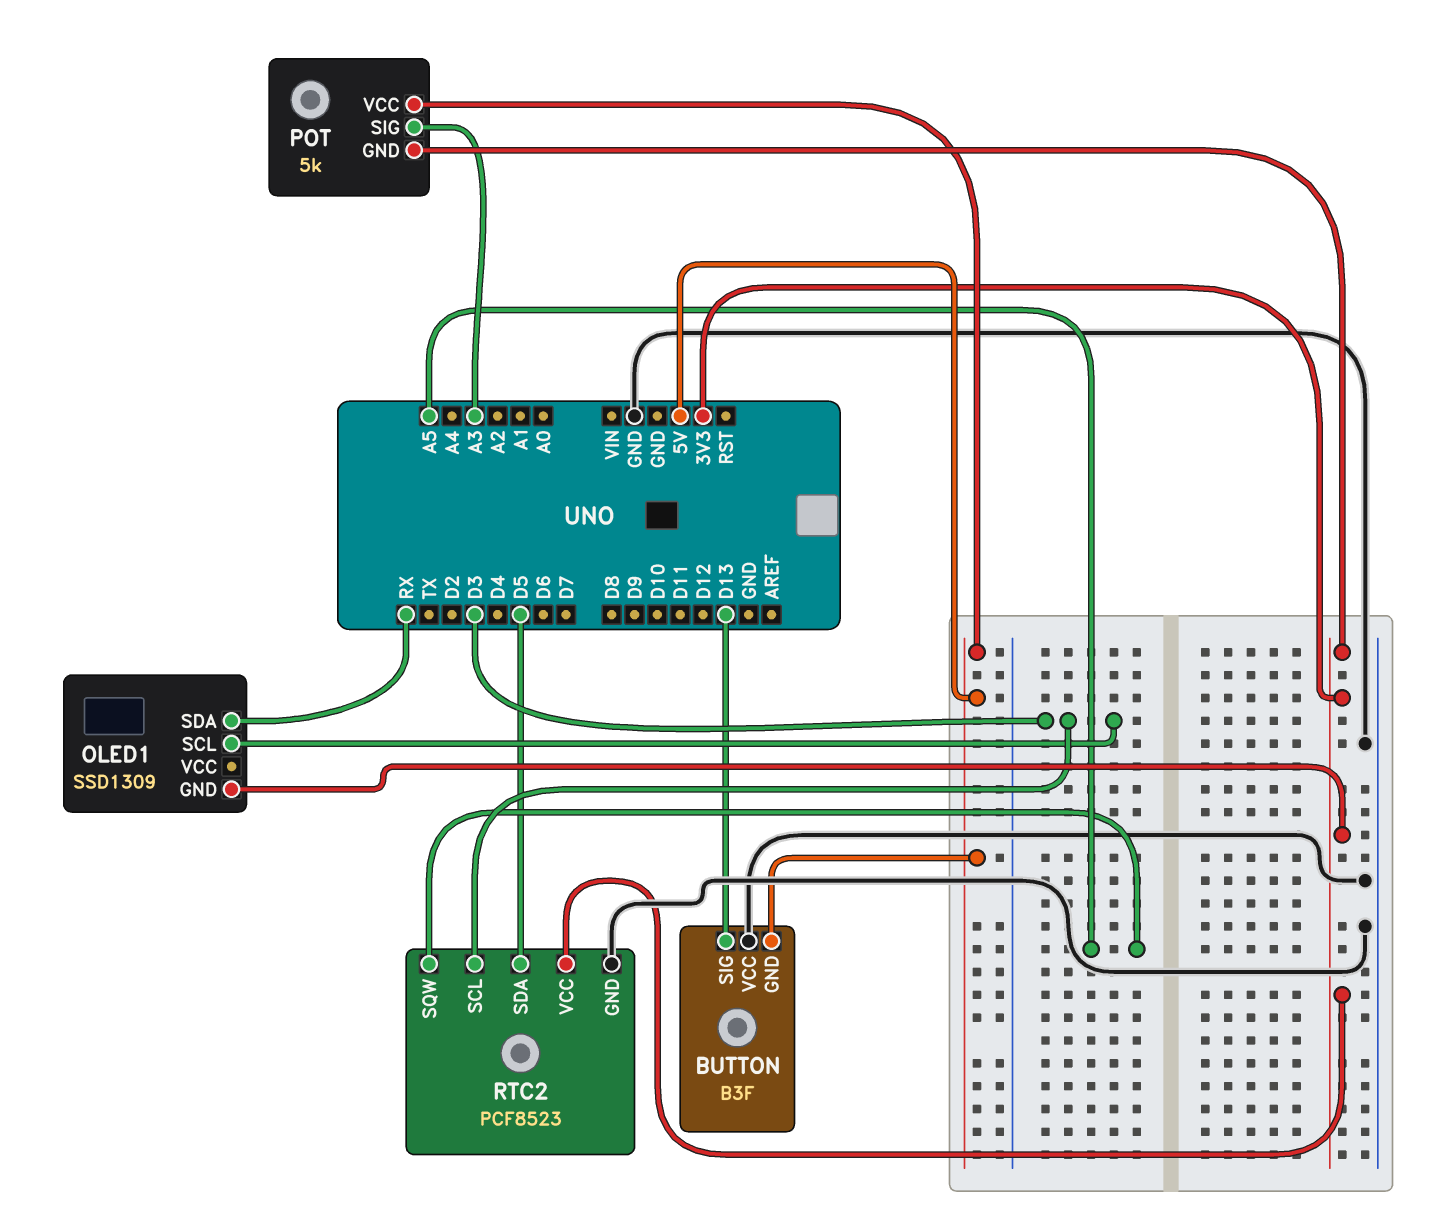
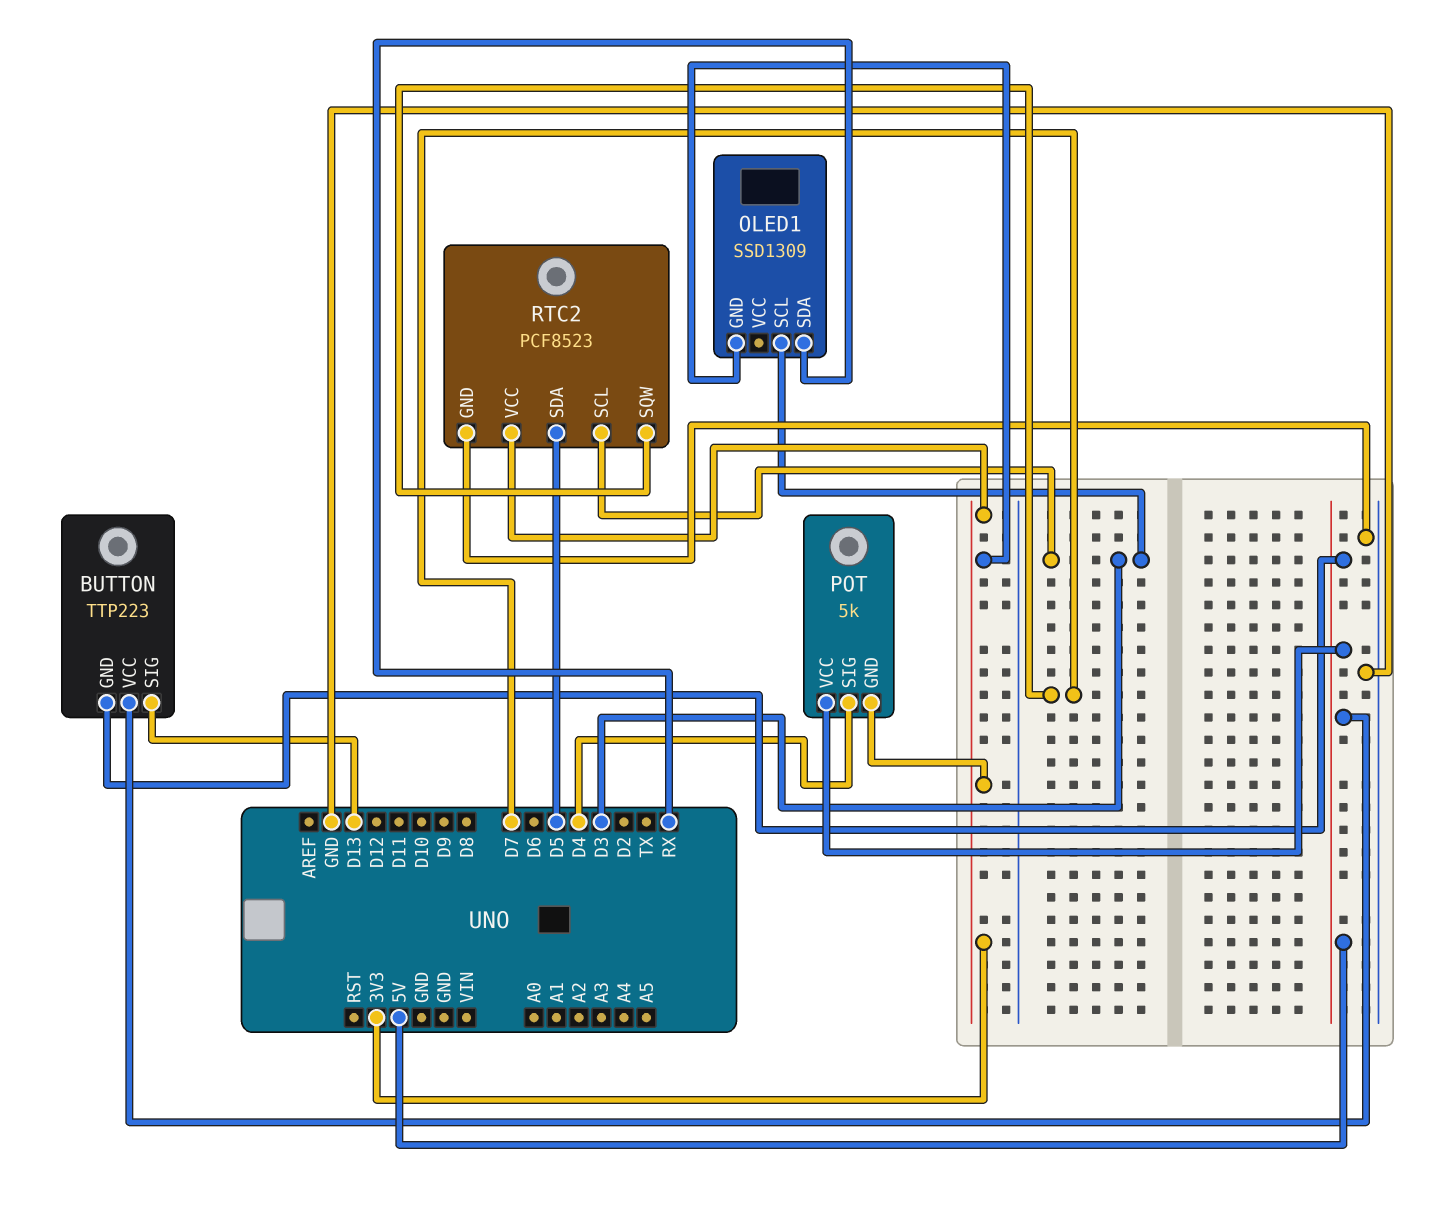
BUTTON: B3F -> TTP223
BUTTON pin VCC: GND -> 5V
POT pin SIG: A3 -> D4
RTC2 pin SQW: A5 -> D7

